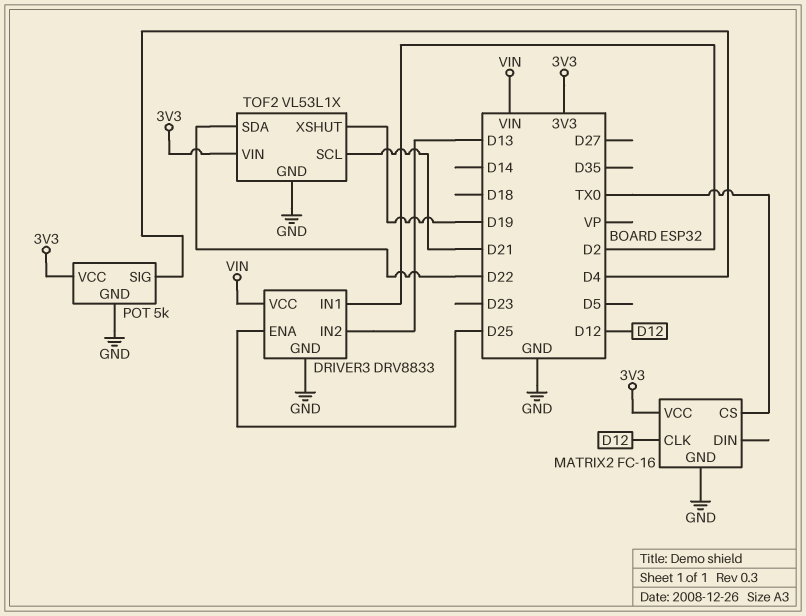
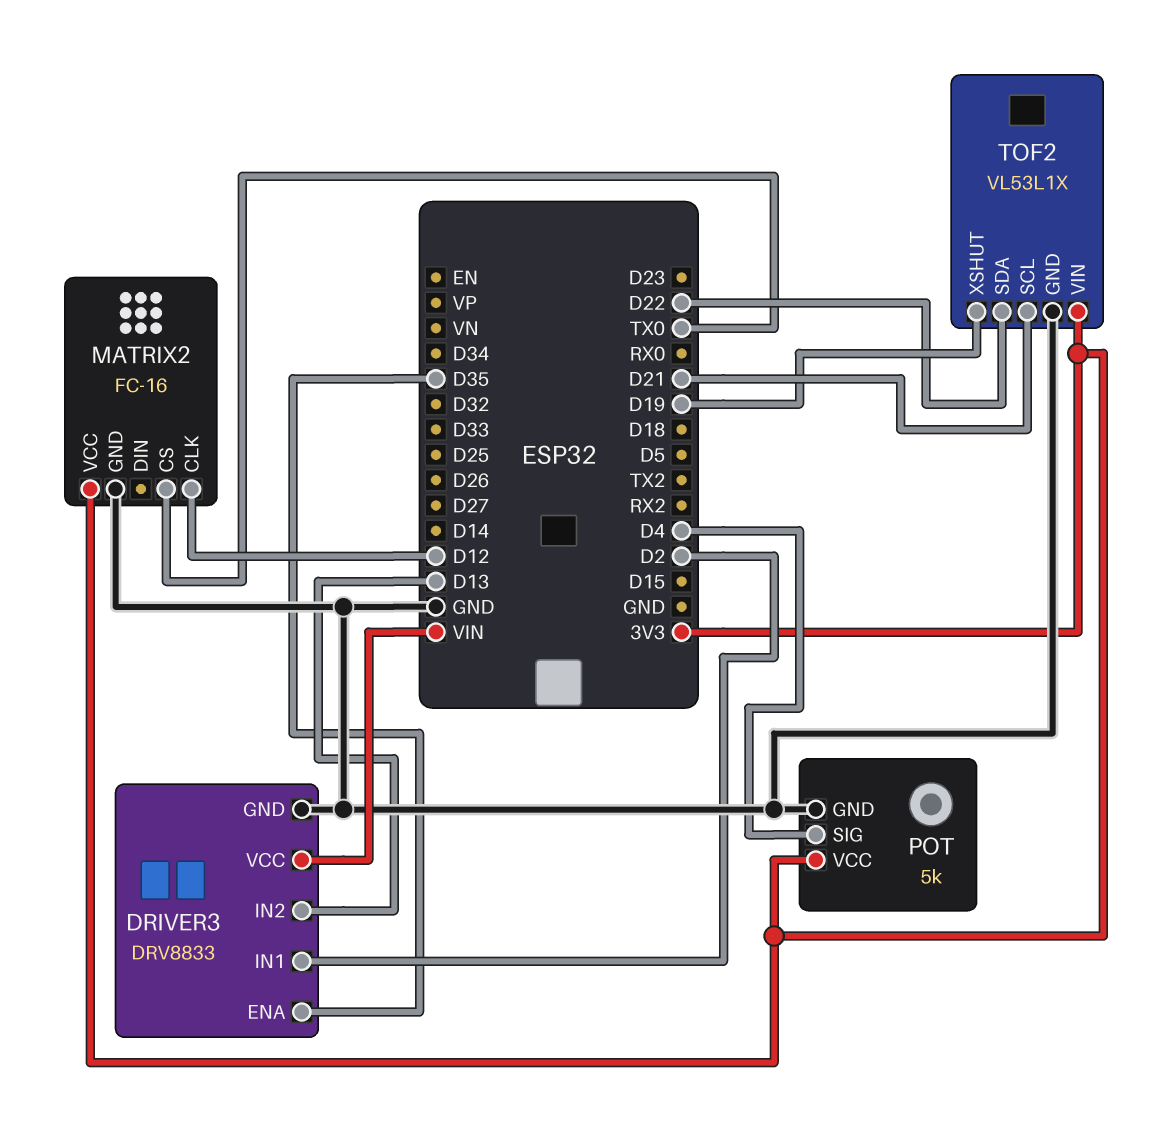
DRIVER3 pin ENA: D25 -> D35

